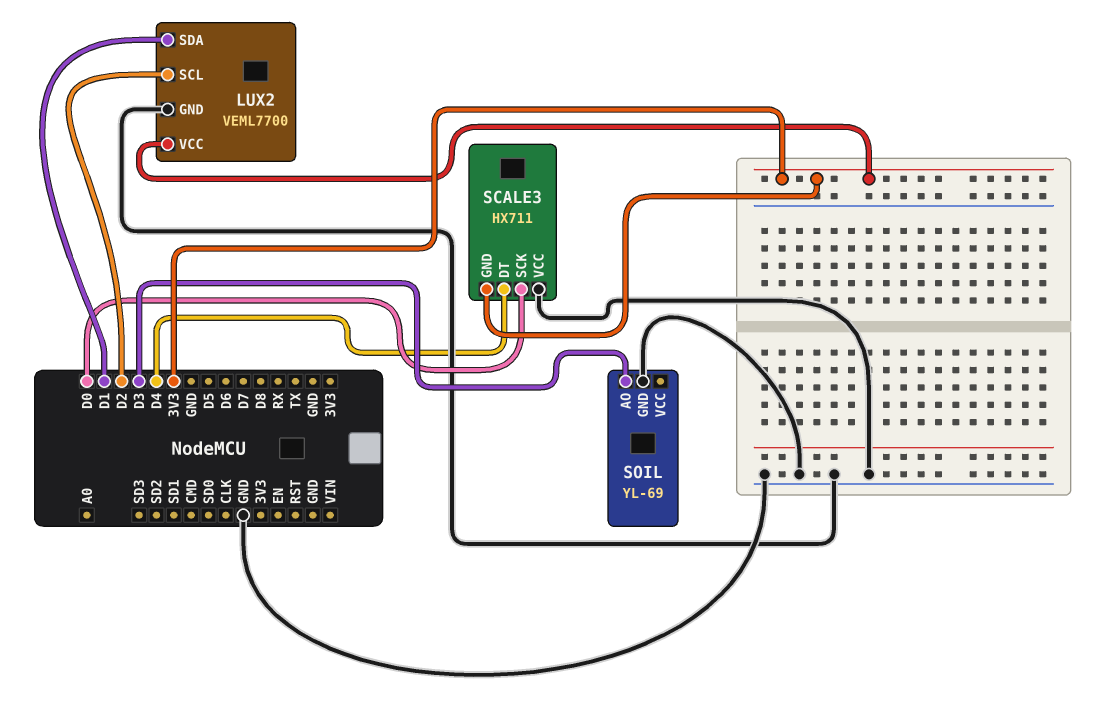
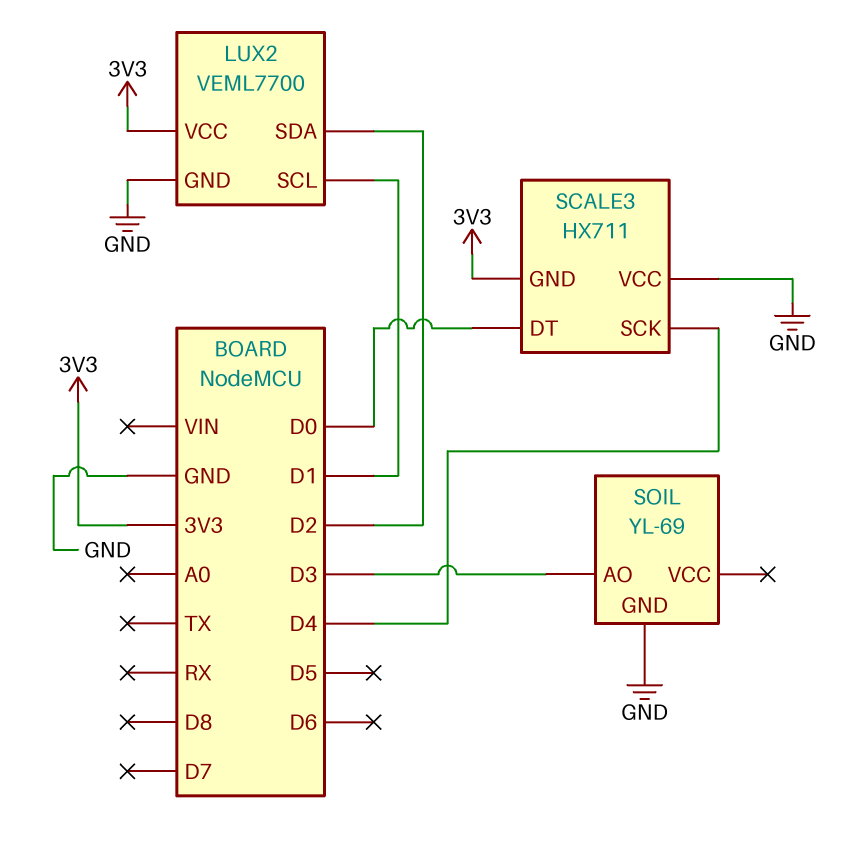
LUX2 pin SCL: D2 -> D1
LUX2 pin SDA: D1 -> D2
SCALE3 pin DT: D4 -> D0
SCALE3 pin SCK: D0 -> D4

